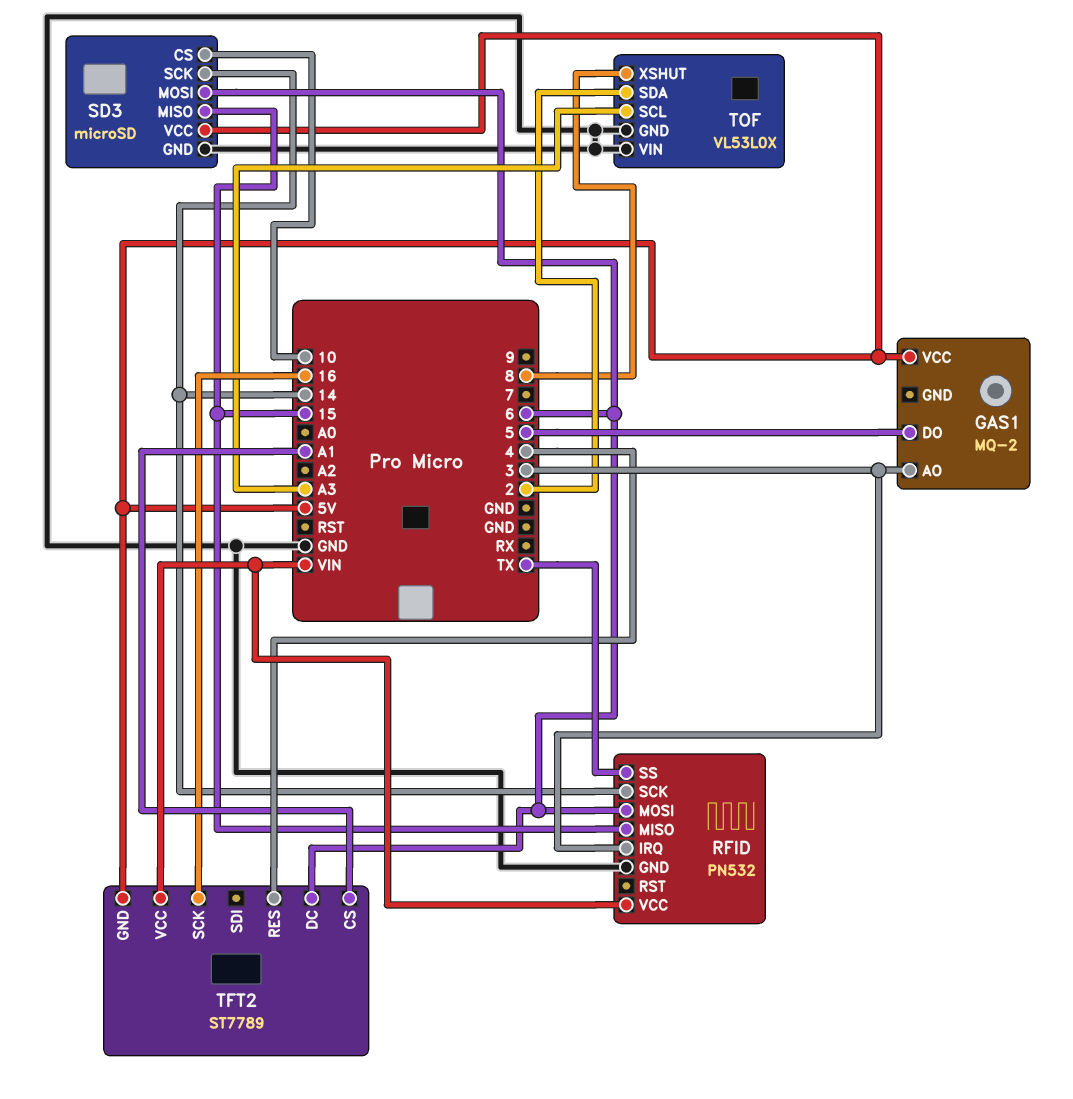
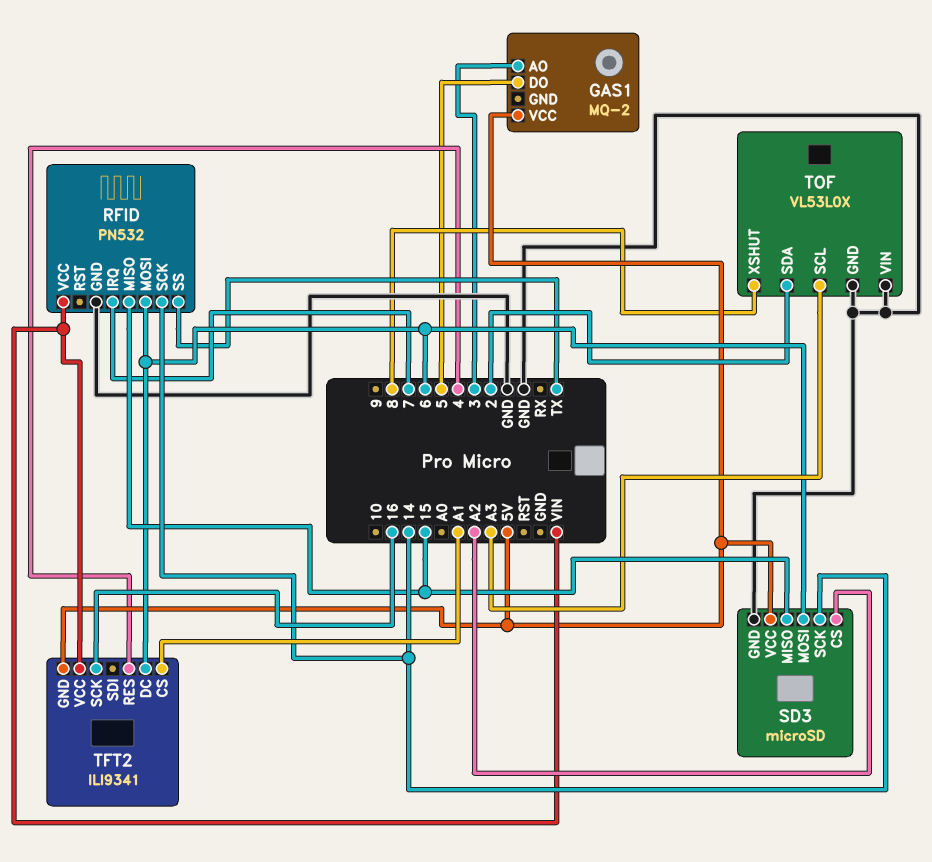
RFID pin IRQ: 3 -> 7
SD3 pin CS: 10 -> A2
TFT2: ST7789 -> ILI9341

